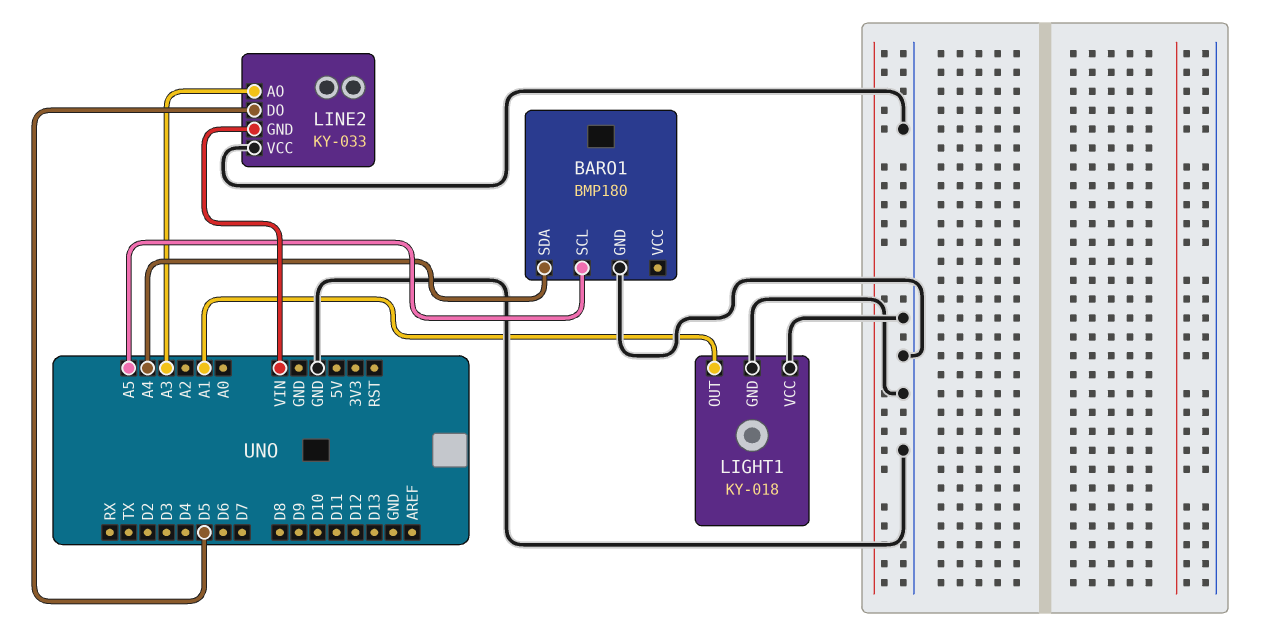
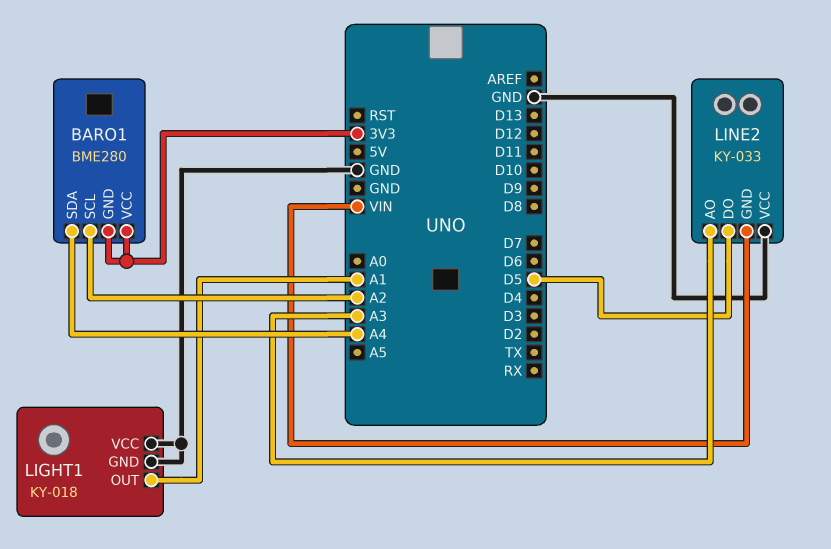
BARO1: BMP180 -> BME280
BARO1 pin GND: GND -> 3V3
BARO1 pin SCL: A5 -> A2
BARO1 pin VCC: none -> 3V3

